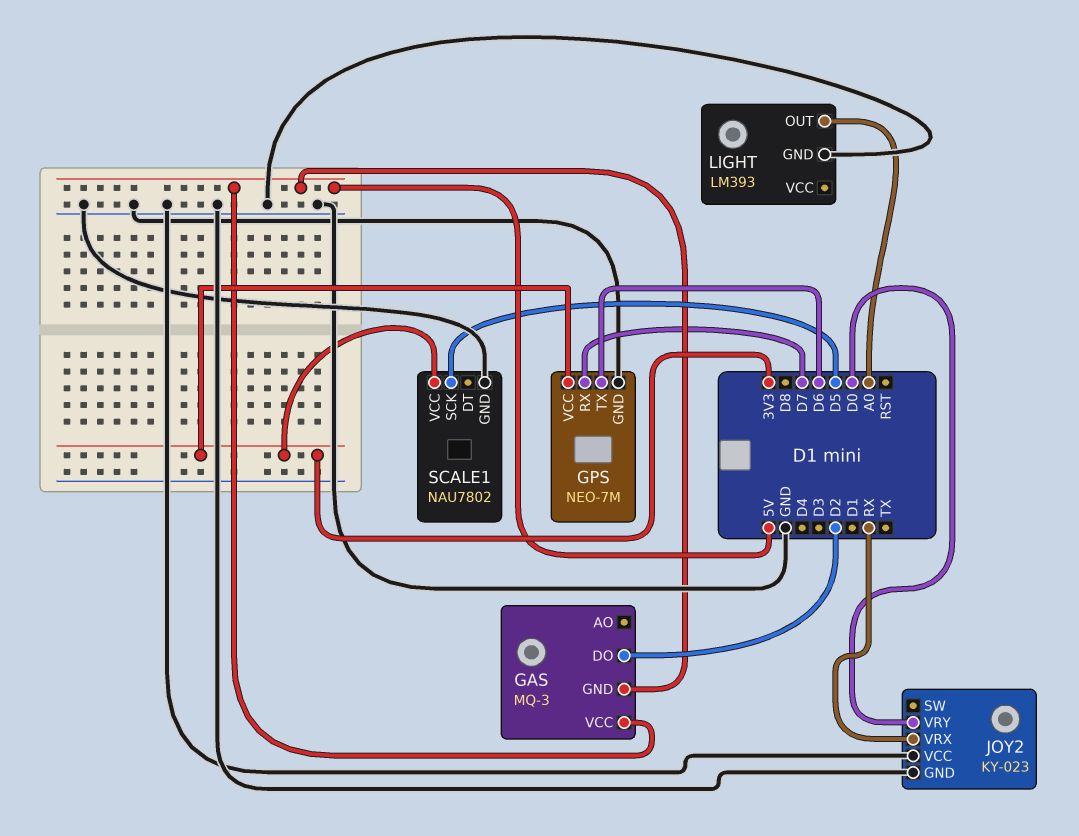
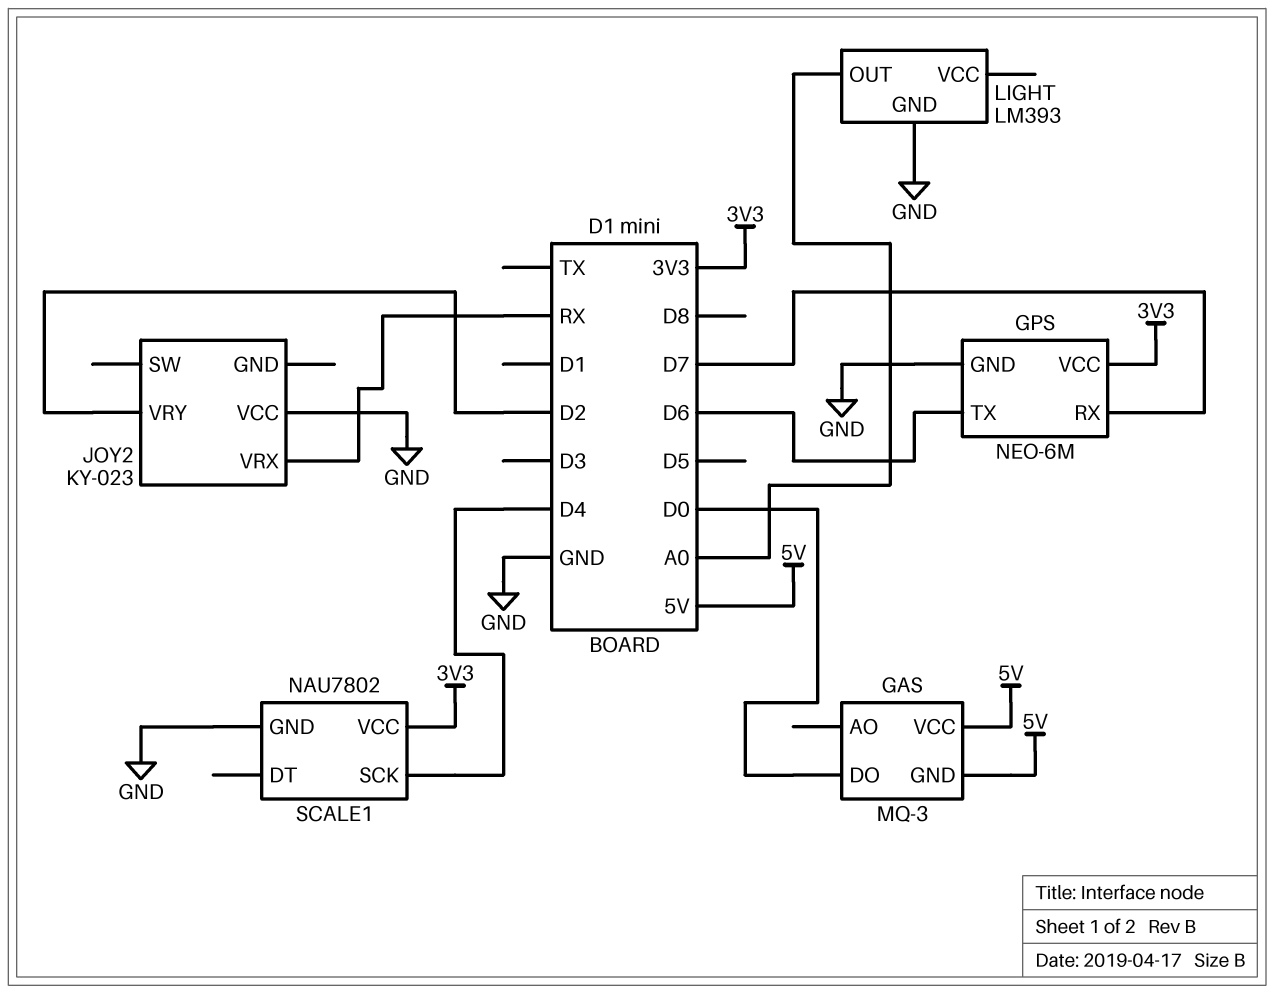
GAS pin DO: D2 -> D0
GPS: NEO-7M -> NEO-6M
JOY2 pin GND: GND -> none
JOY2 pin VRY: D0 -> D2
SCALE1 pin SCK: D5 -> D4

